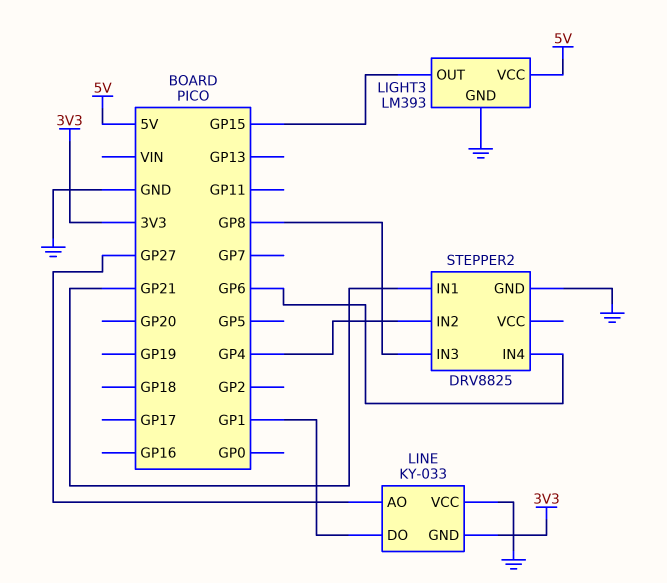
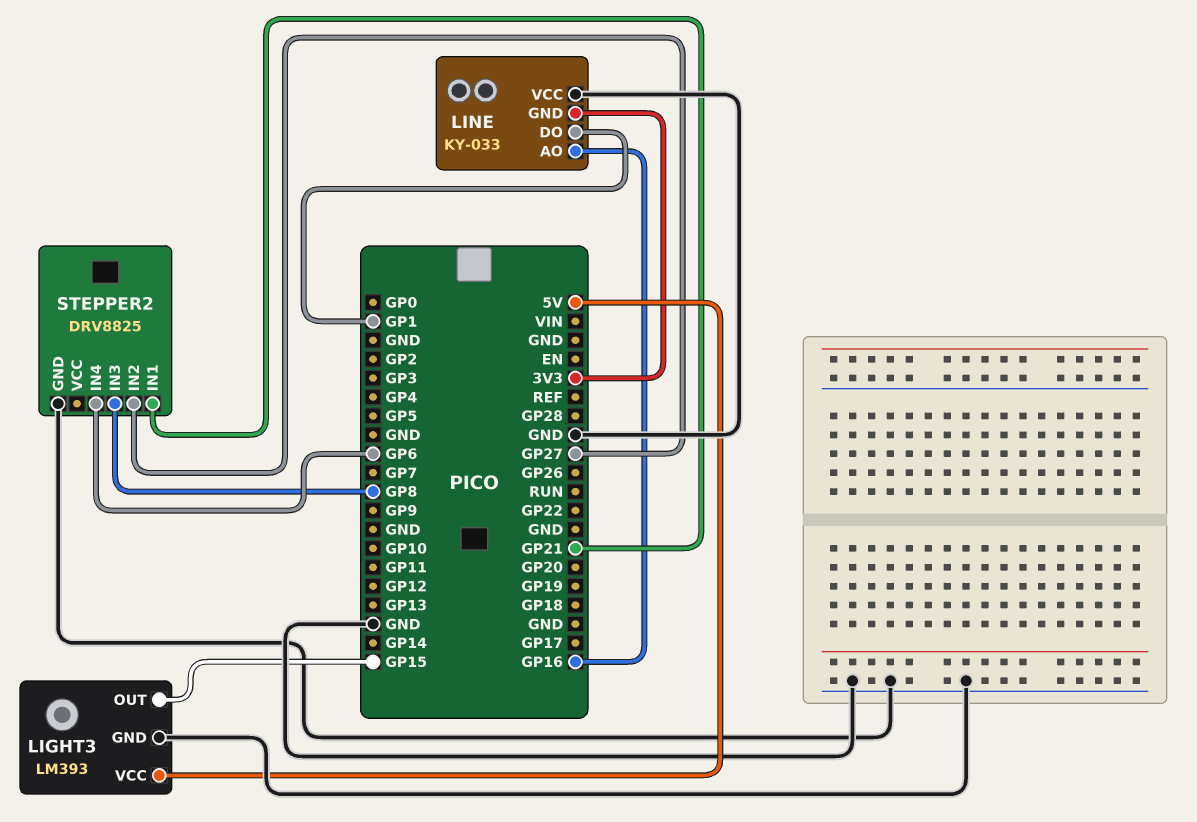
LINE pin AO: GP27 -> GP16
STEPPER2 pin IN2: GP4 -> GP27

